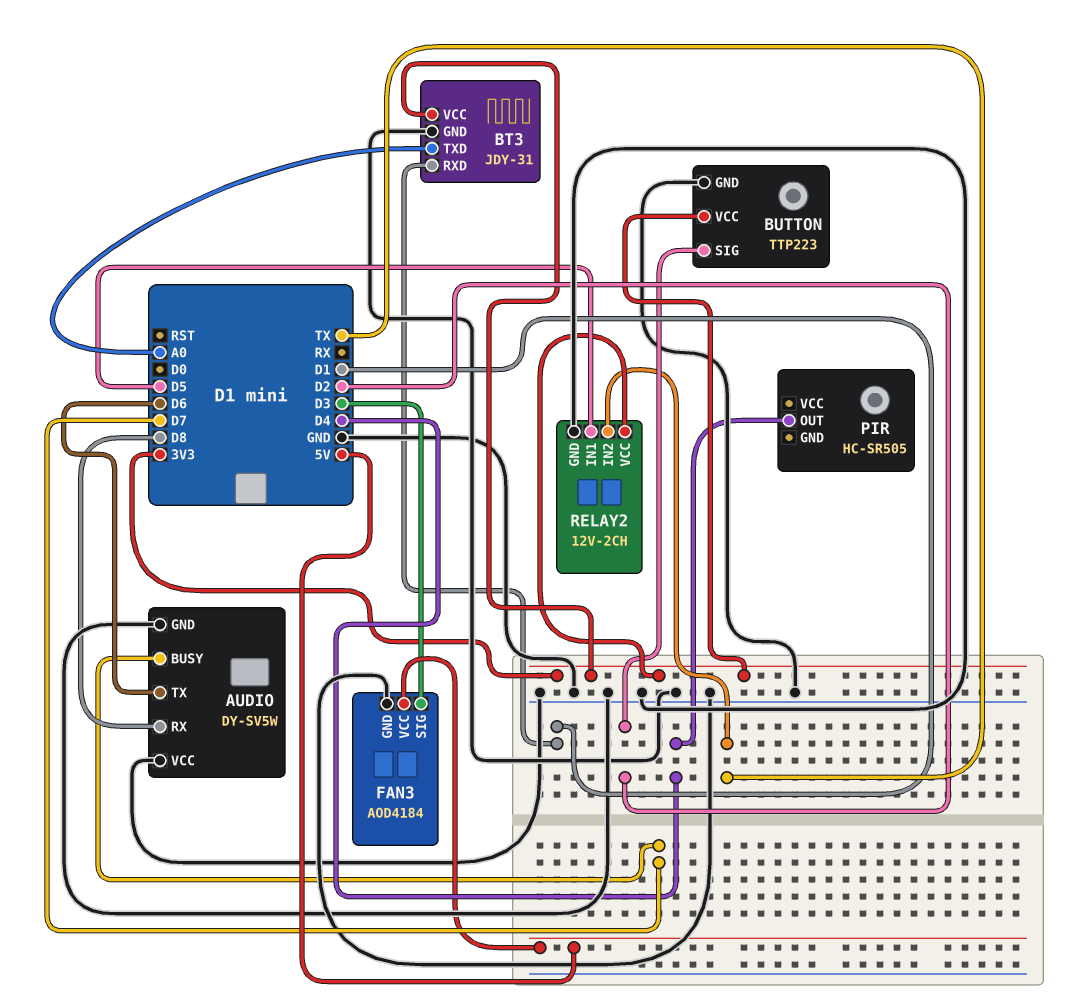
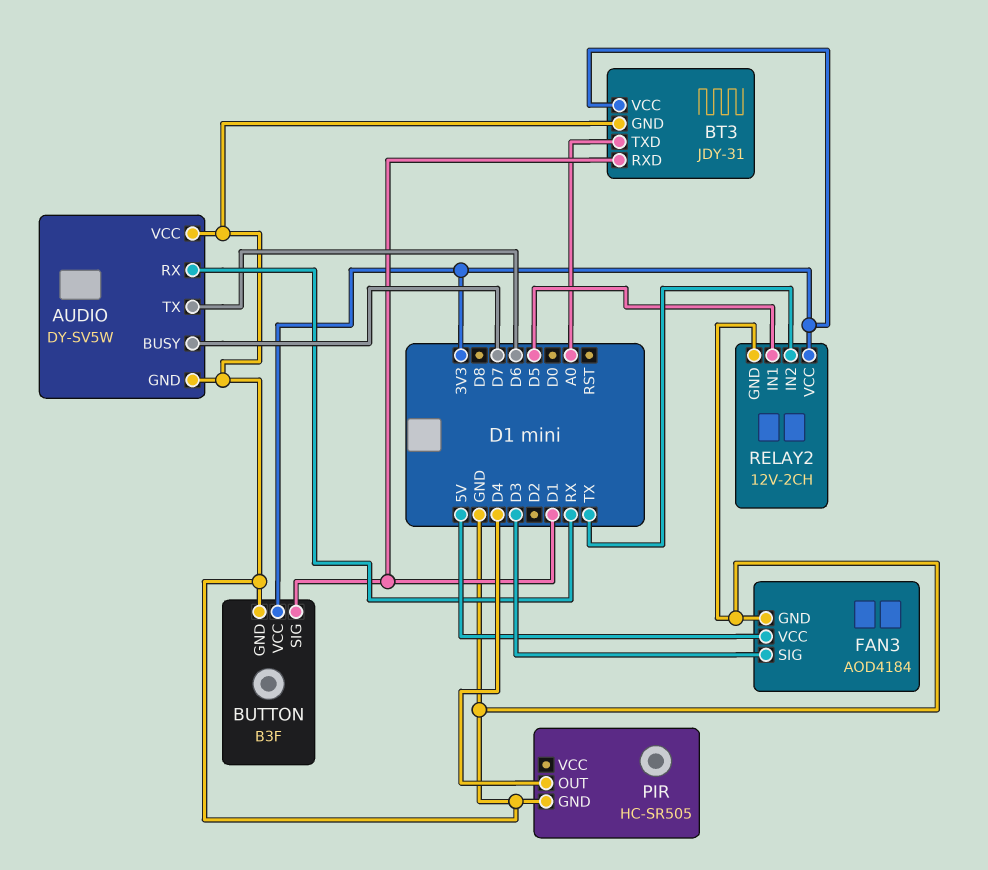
AUDIO pin RX: D8 -> RX
BUTTON: TTP223 -> B3F
BUTTON pin SIG: D2 -> D1
PIR pin GND: none -> GND

